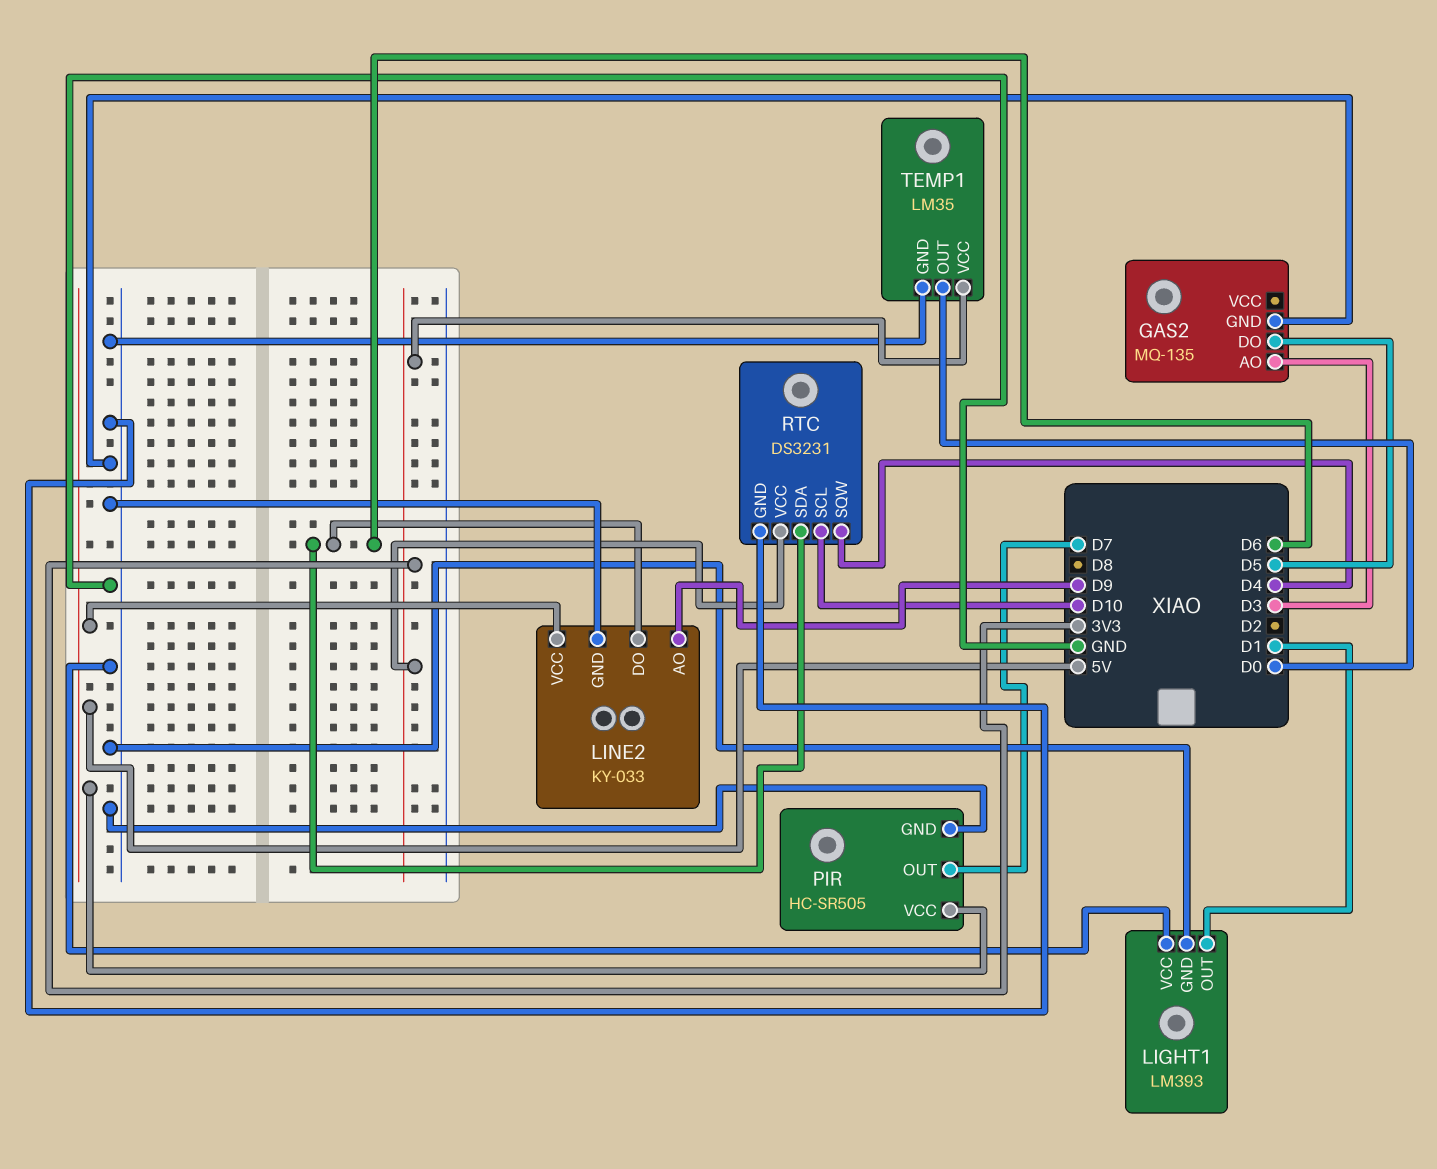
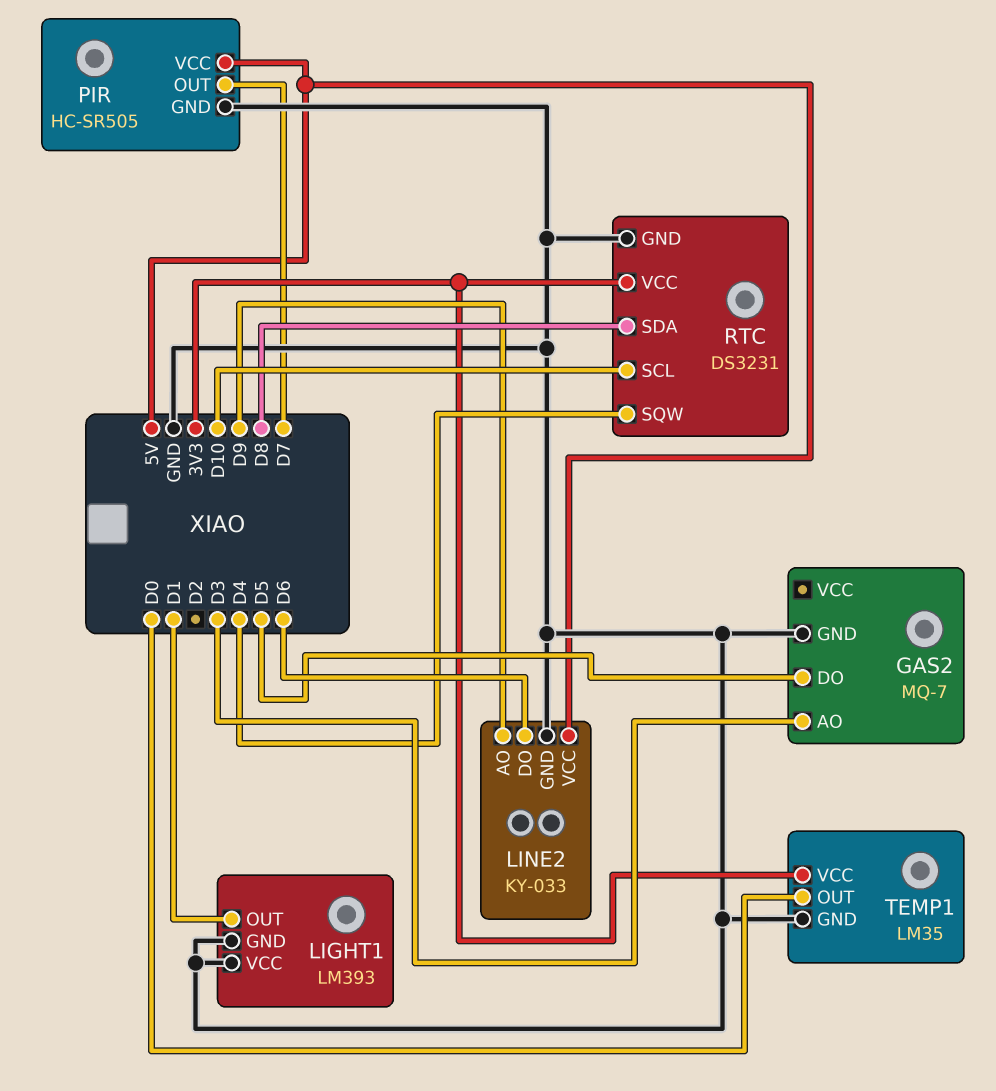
GAS2: MQ-135 -> MQ-7
RTC pin SDA: D6 -> D8

